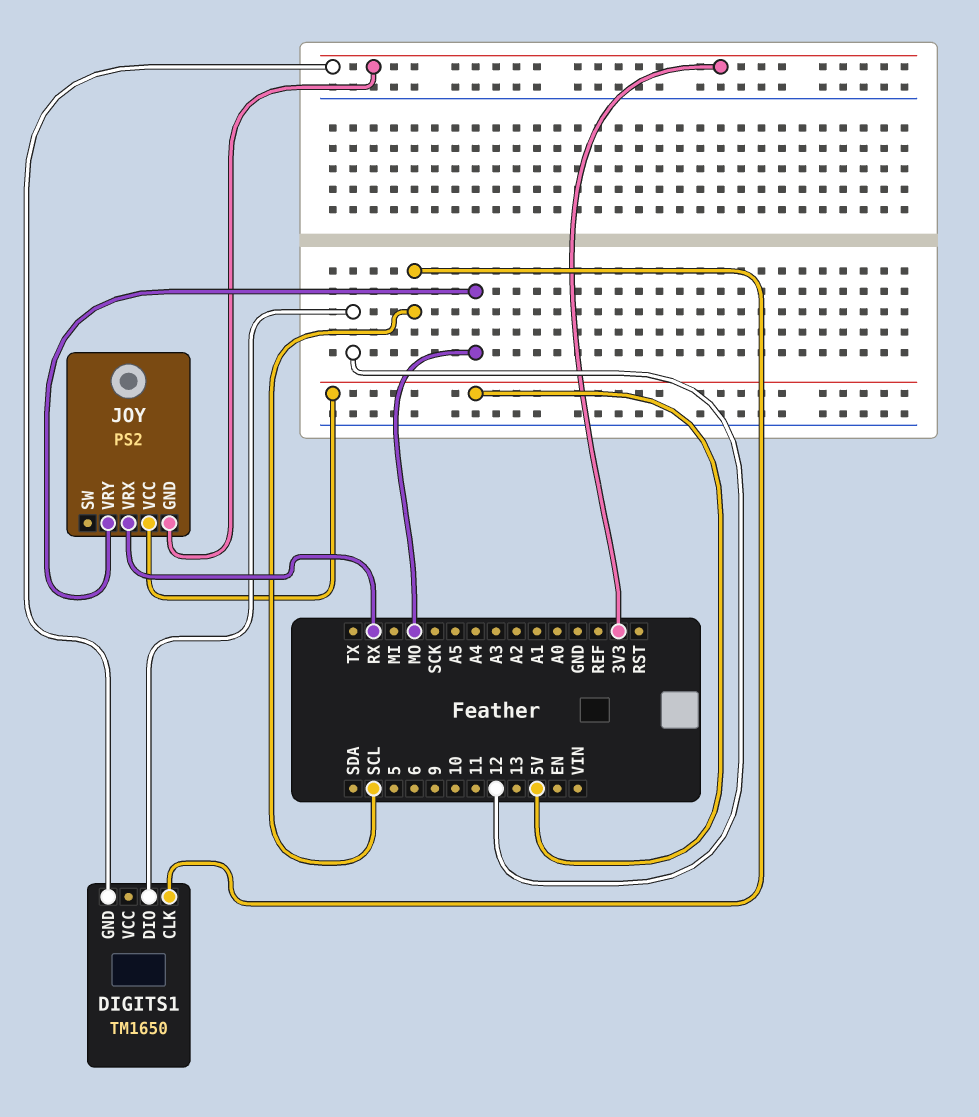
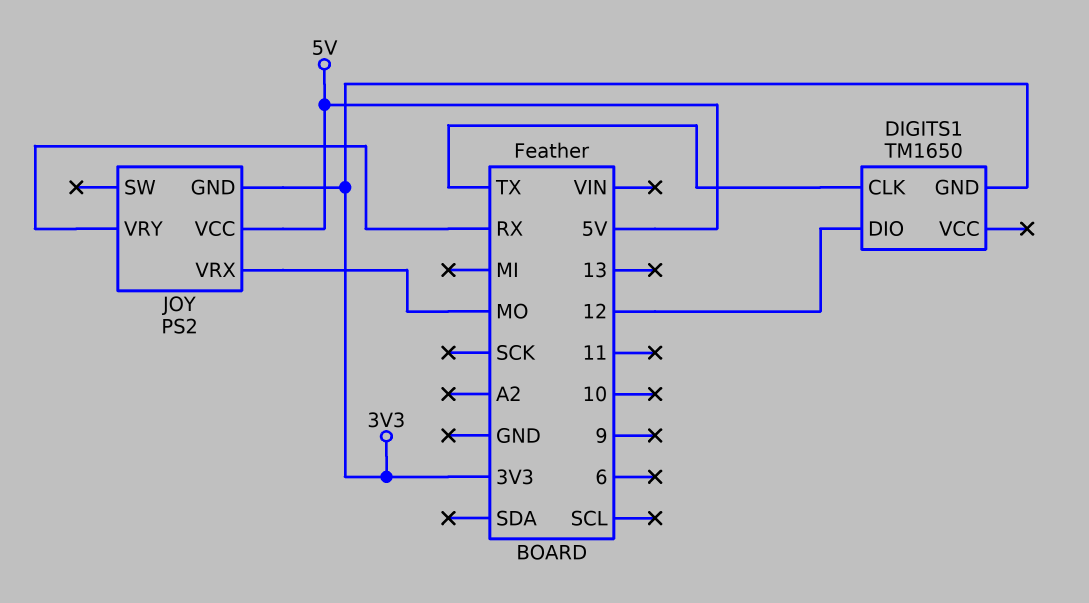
DIGITS1 pin CLK: SCL -> TX
JOY pin VRX: RX -> MO
JOY pin VRY: MO -> RX

